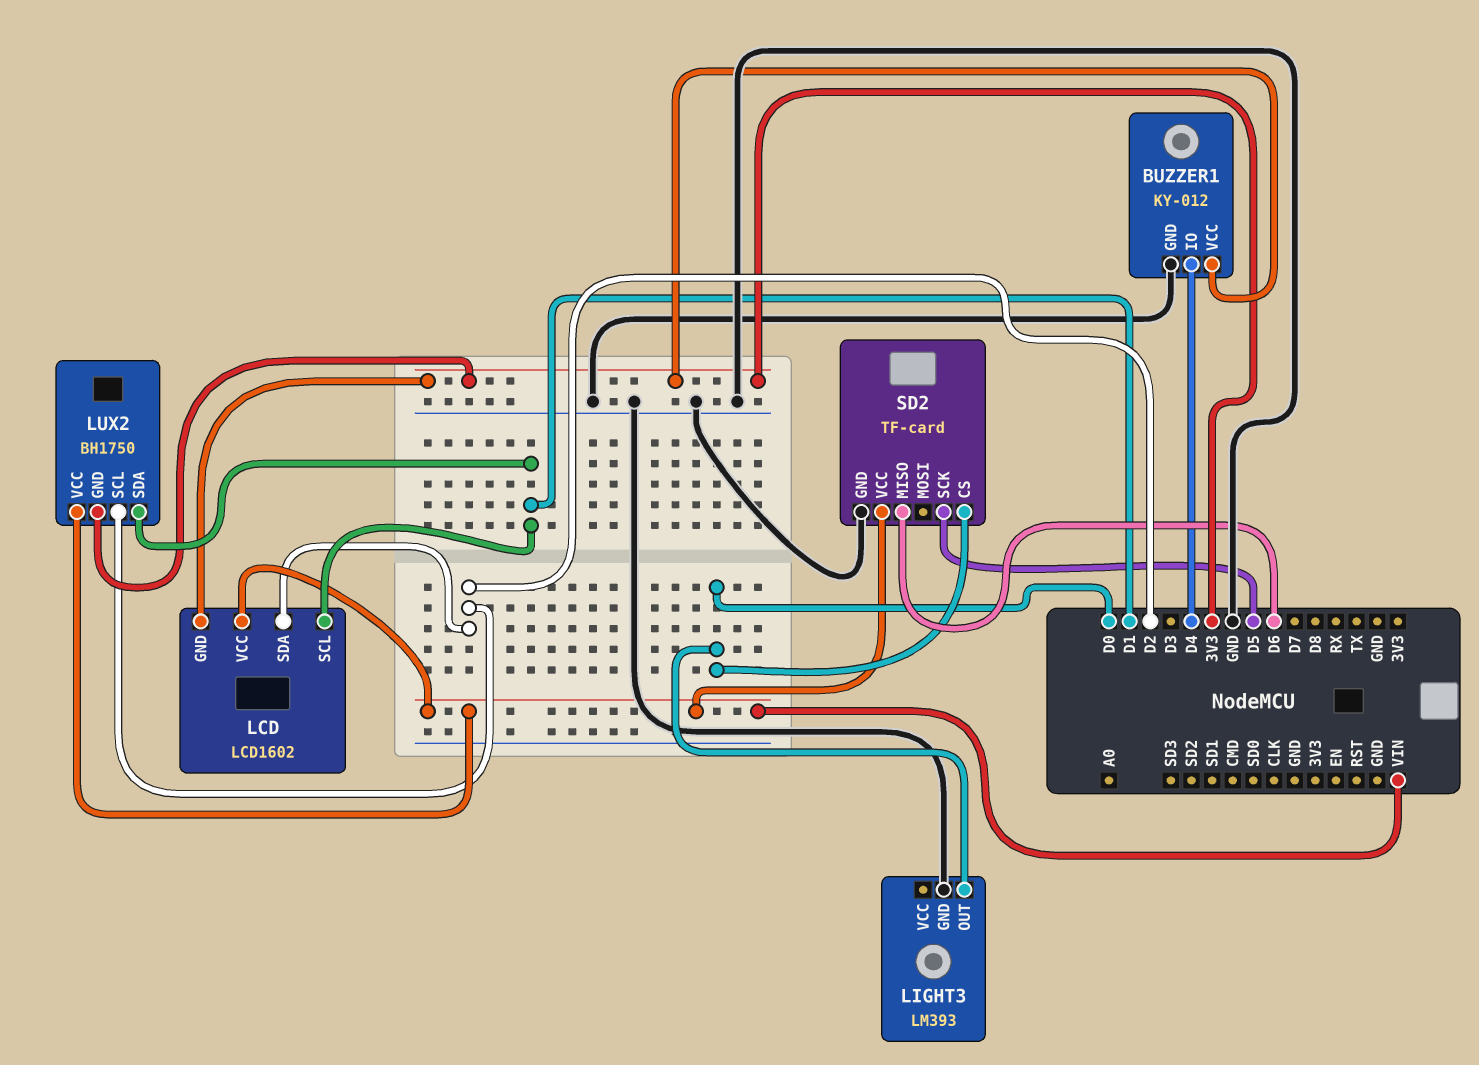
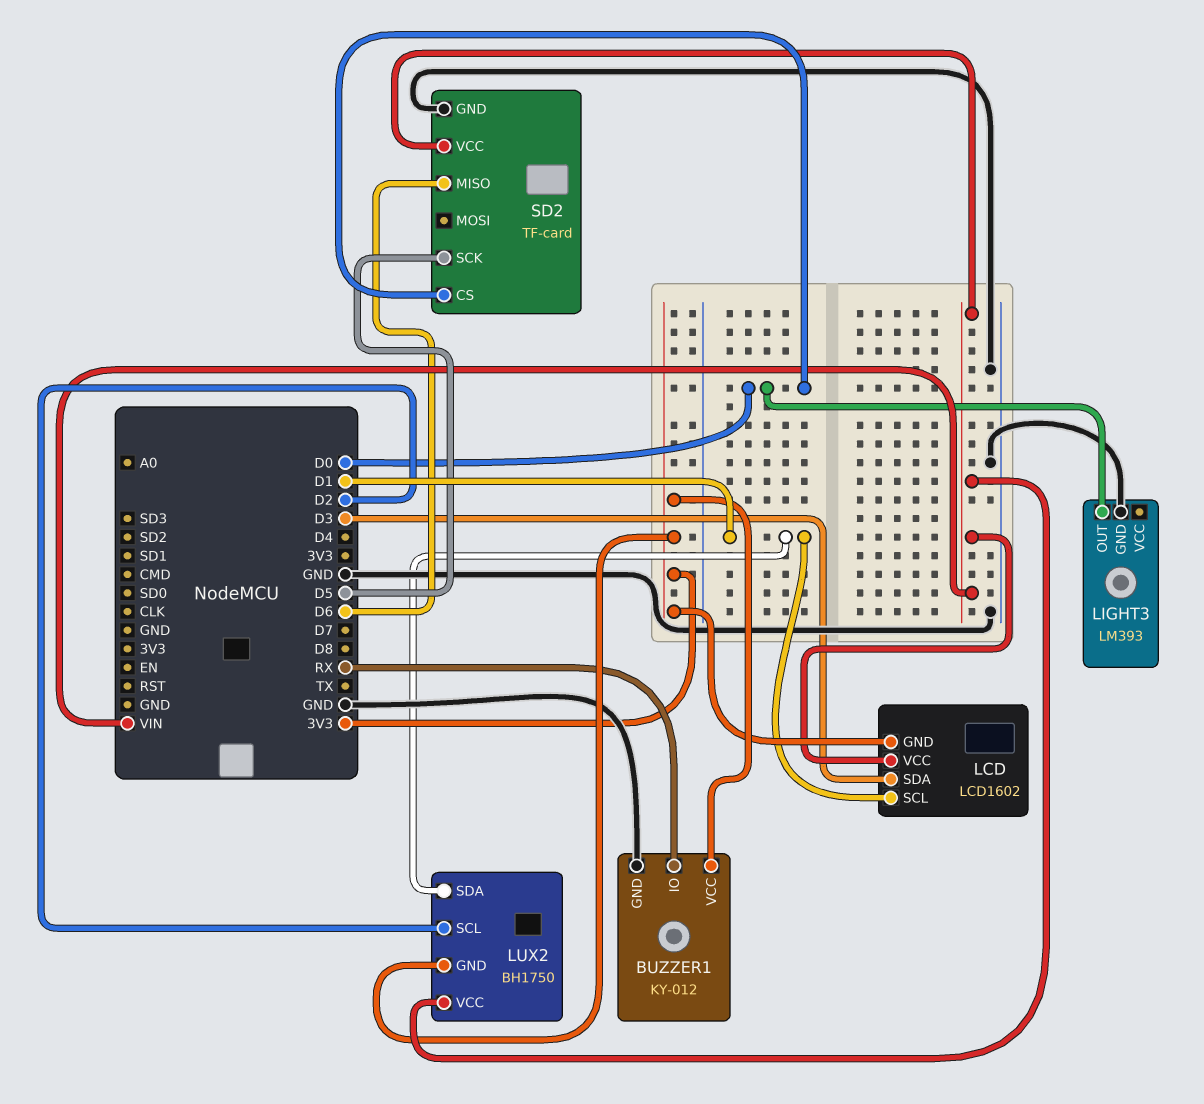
BUZZER1 pin IO: D4 -> RX
LCD pin SDA: D2 -> D3

